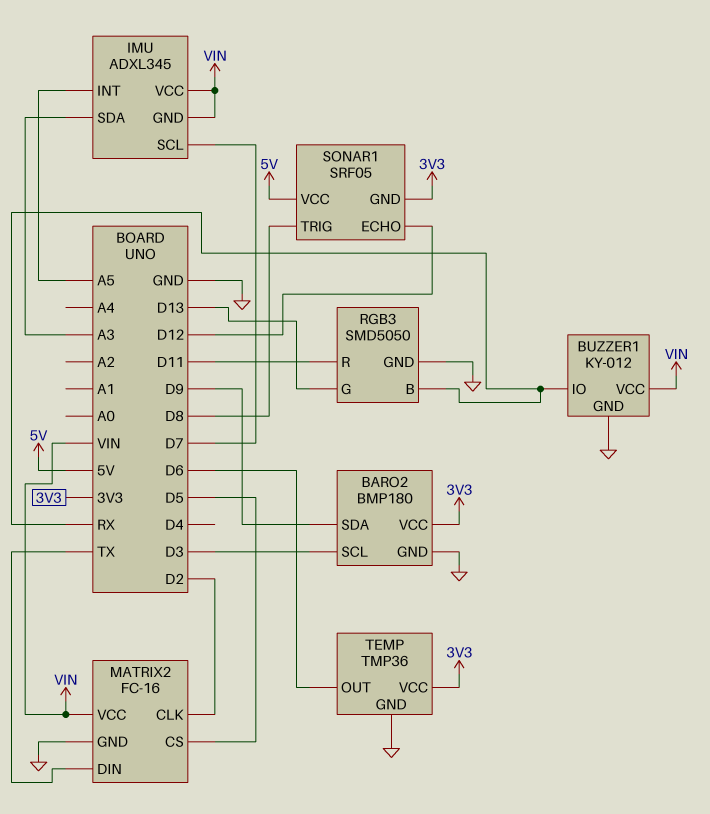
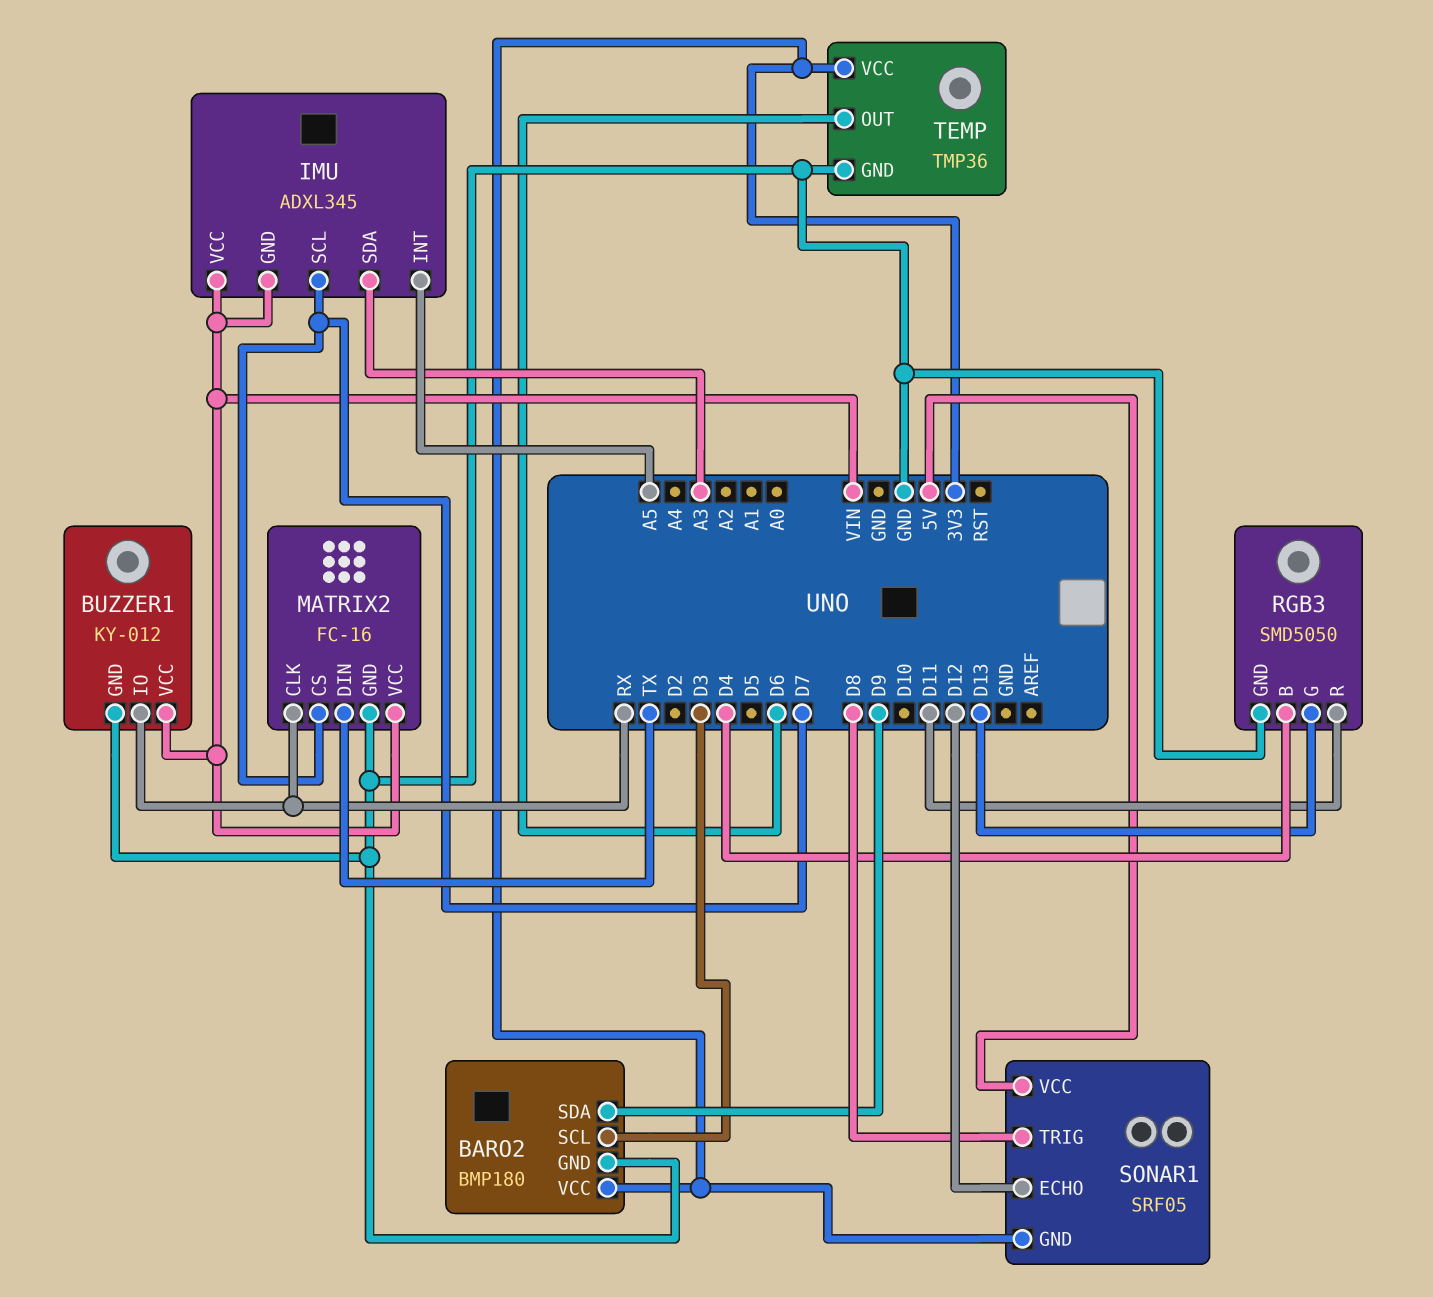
MATRIX2 pin CLK: D2 -> RX
MATRIX2 pin CS: D5 -> D7
RGB3 pin B: RX -> D4

